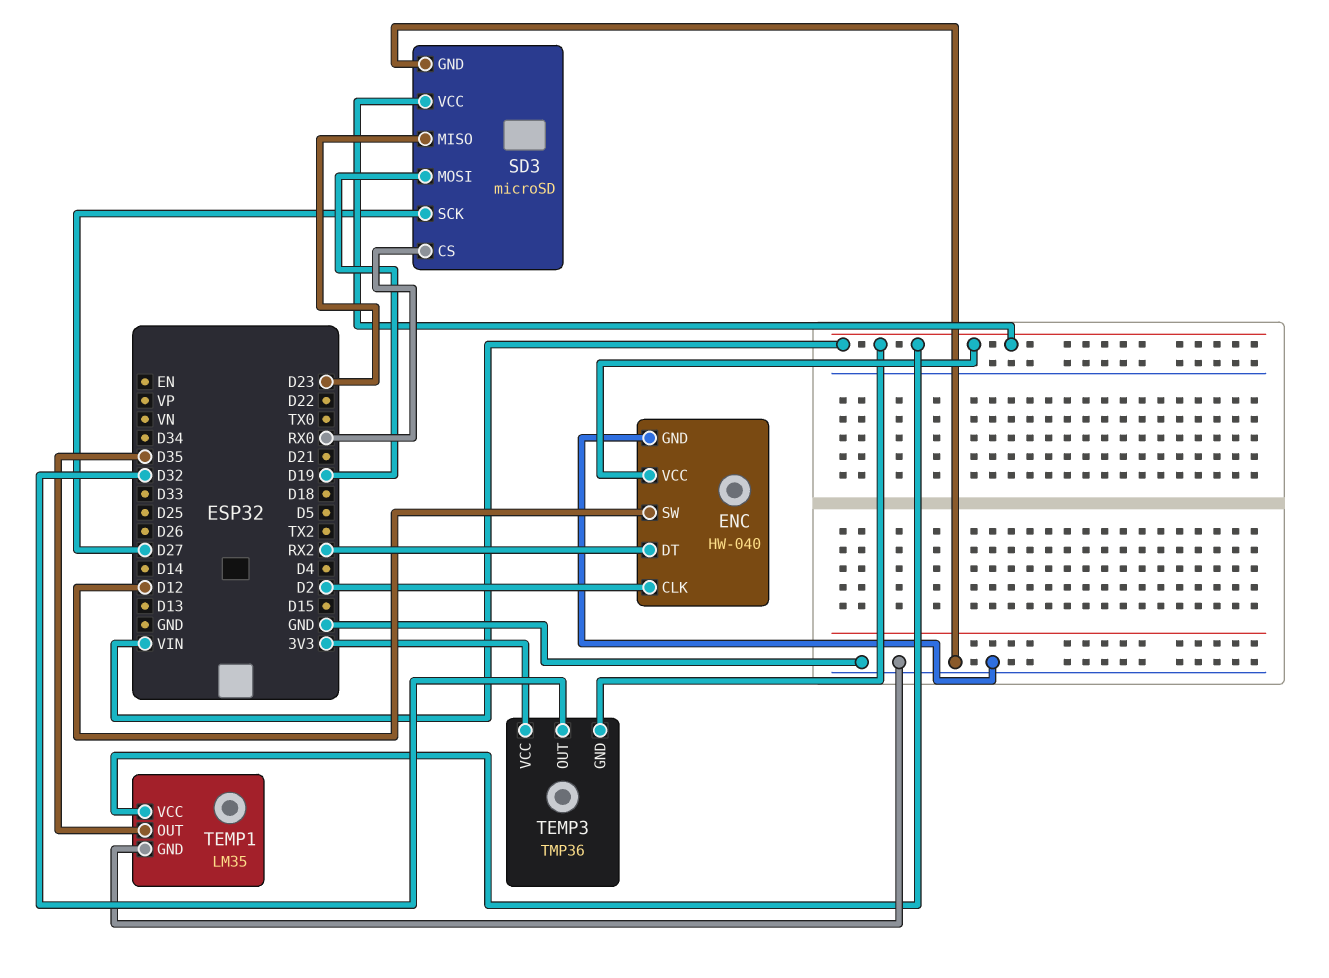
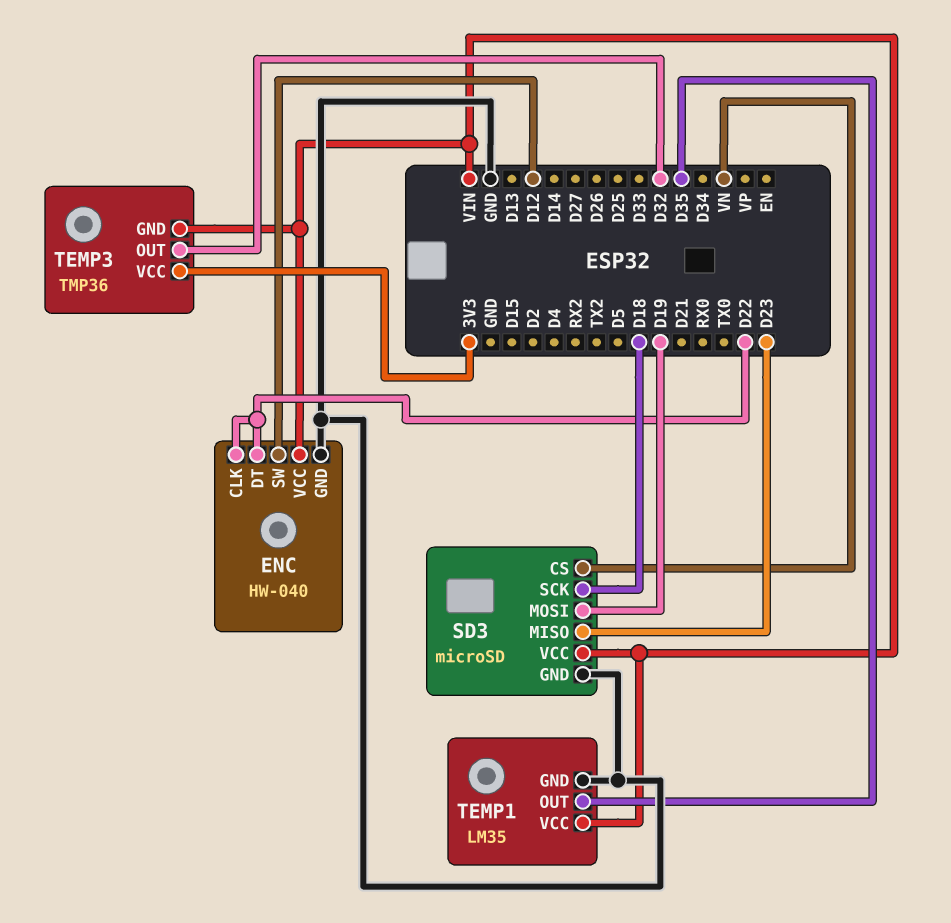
ENC pin CLK: D2 -> D22
ENC pin DT: RX2 -> D22
SD3 pin CS: RX0 -> VN
SD3 pin SCK: D27 -> D18

